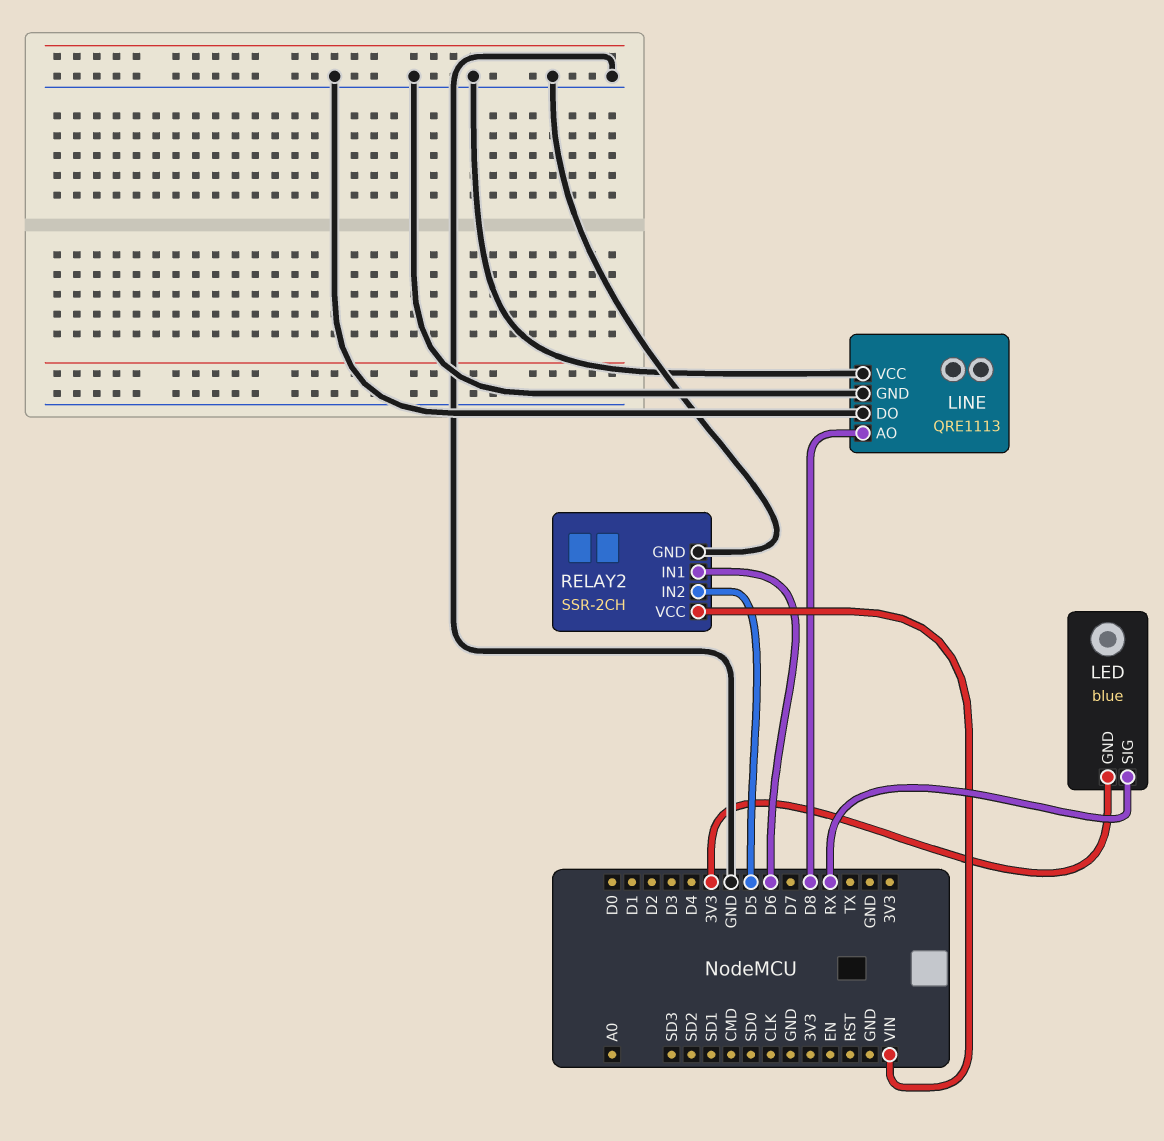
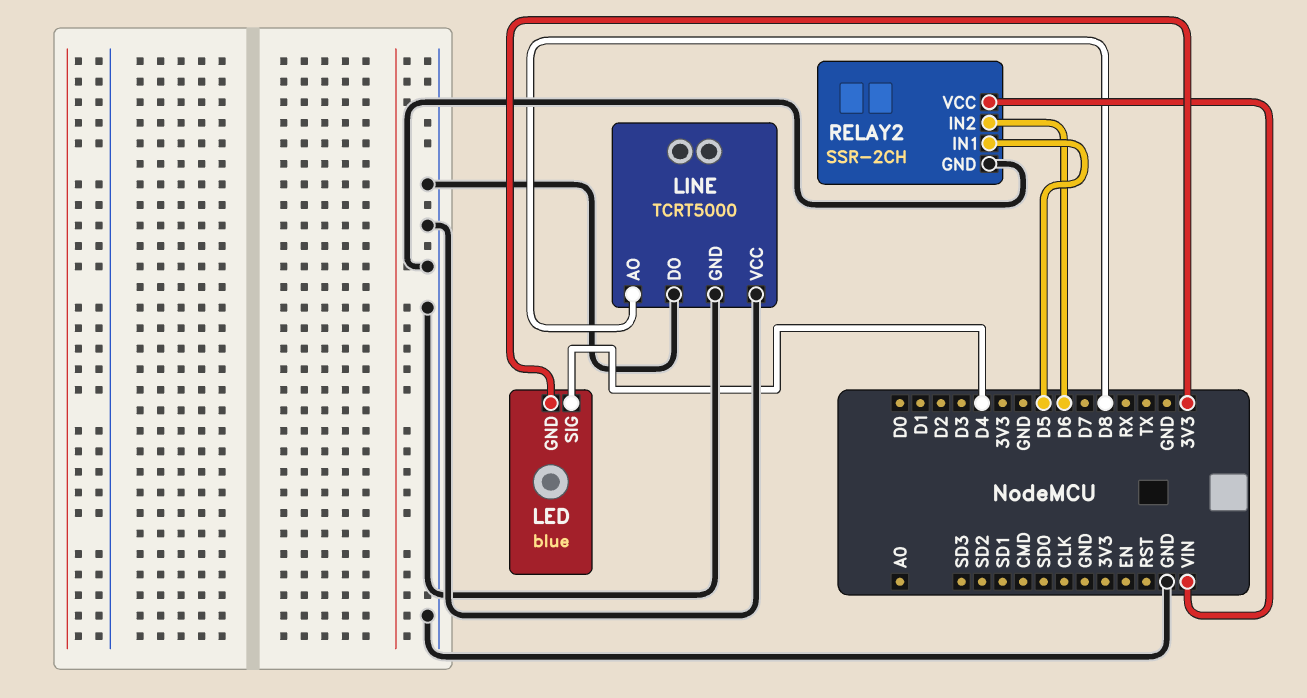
LED pin SIG: RX -> D4
LINE: QRE1113 -> TCRT5000
RELAY2 pin IN1: D6 -> D5
RELAY2 pin IN2: D5 -> D6

